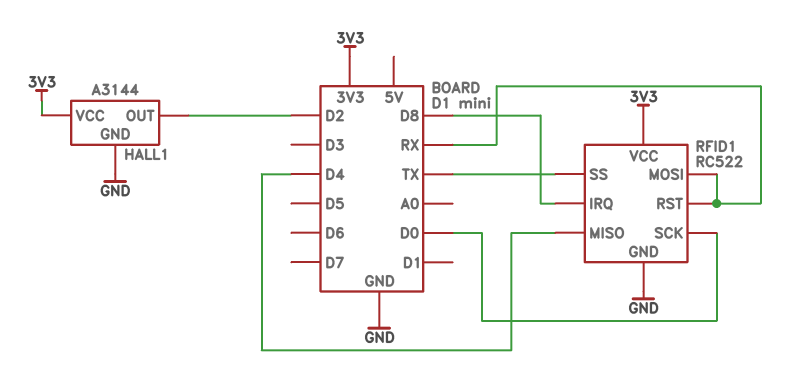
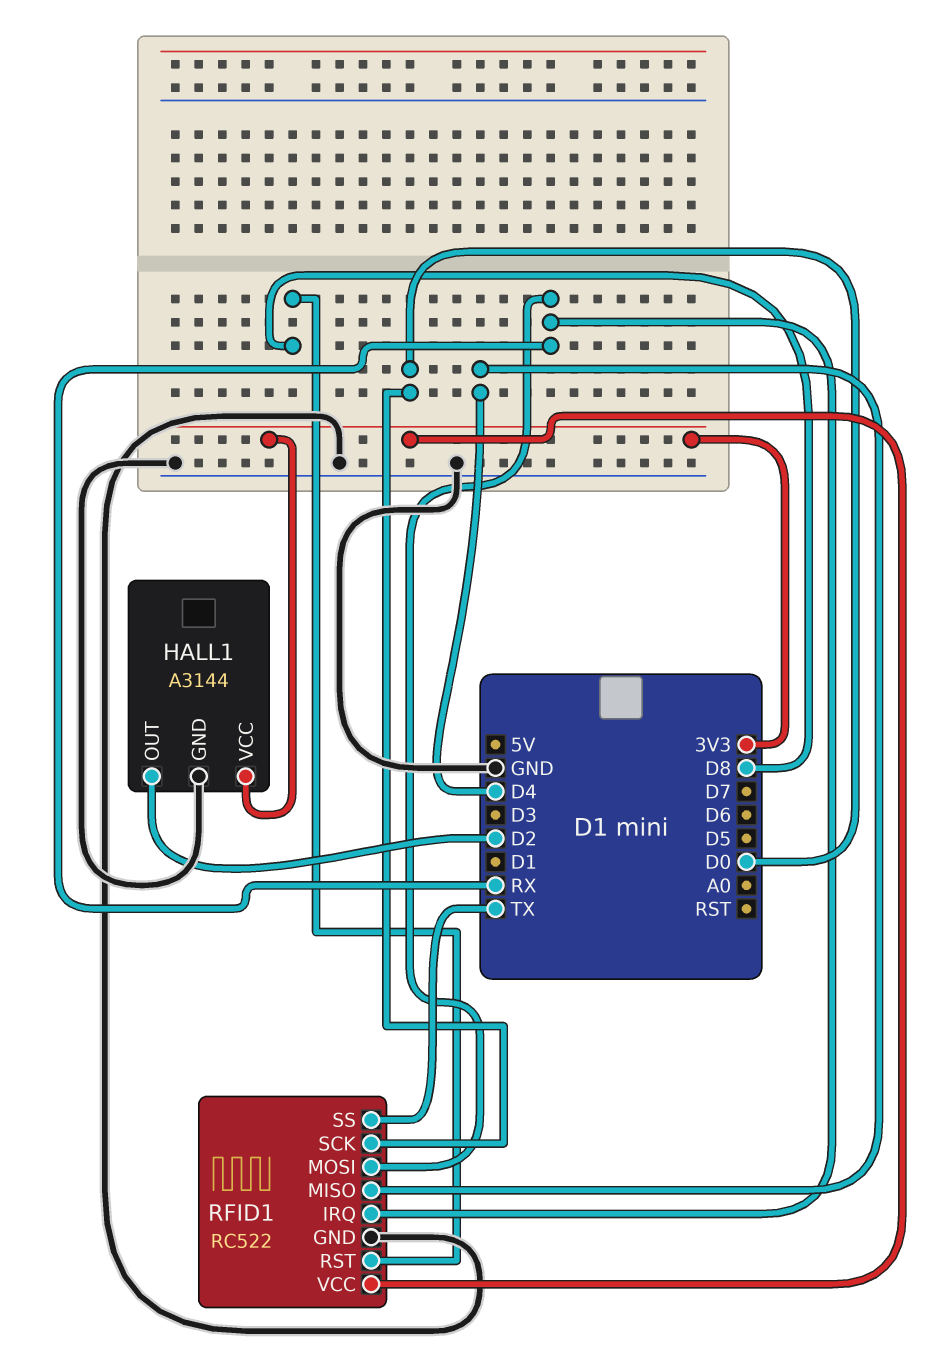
RFID1 pin IRQ: D8 -> RX
RFID1 pin RST: RX -> D8

